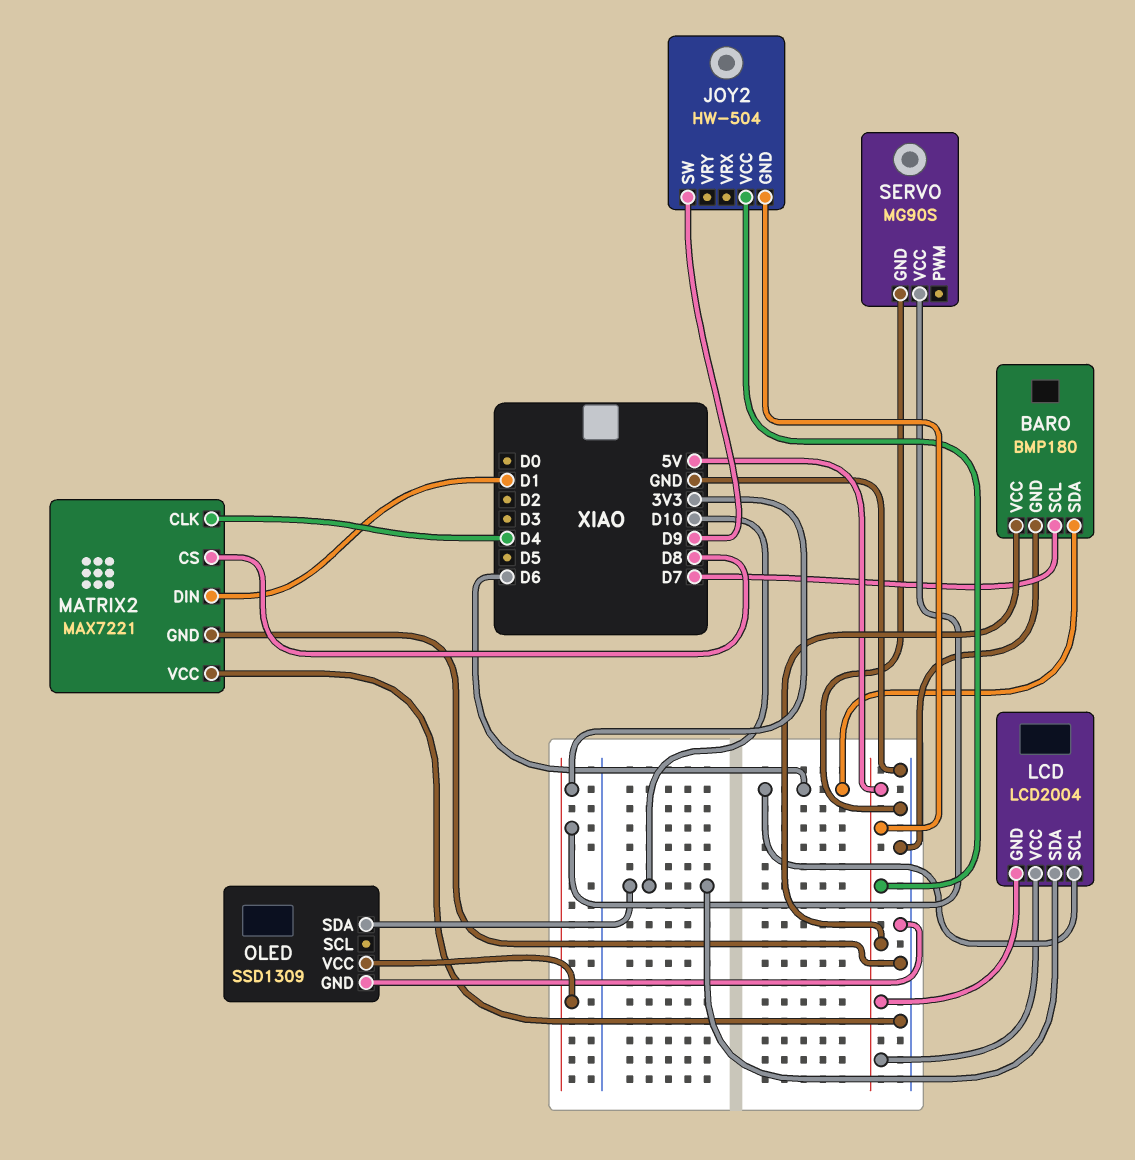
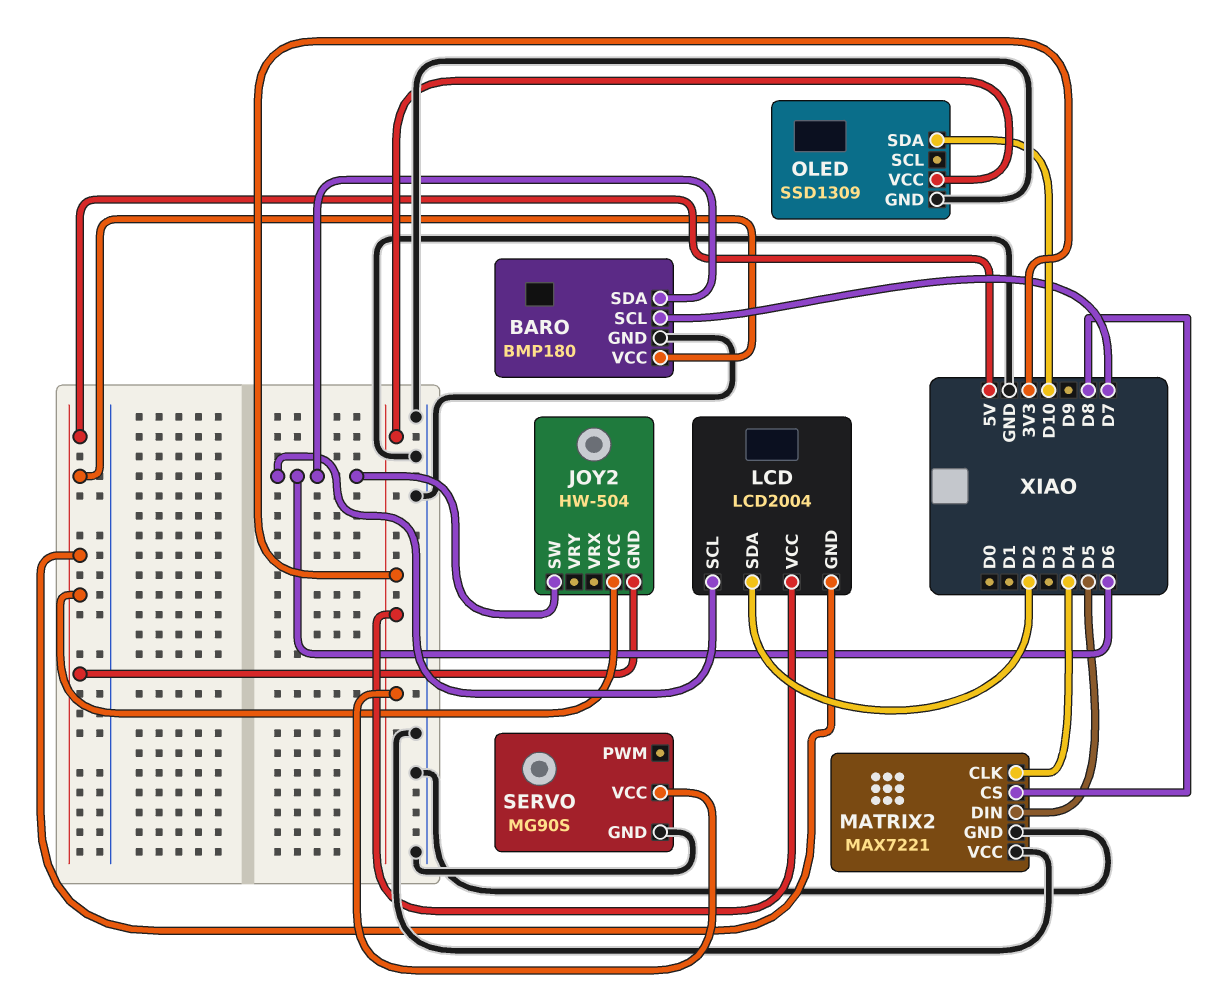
JOY2 pin SW: D9 -> D6
LCD pin SDA: D10 -> D2
LCD pin VCC: 5V -> 3V3
MATRIX2 pin DIN: D1 -> D5

